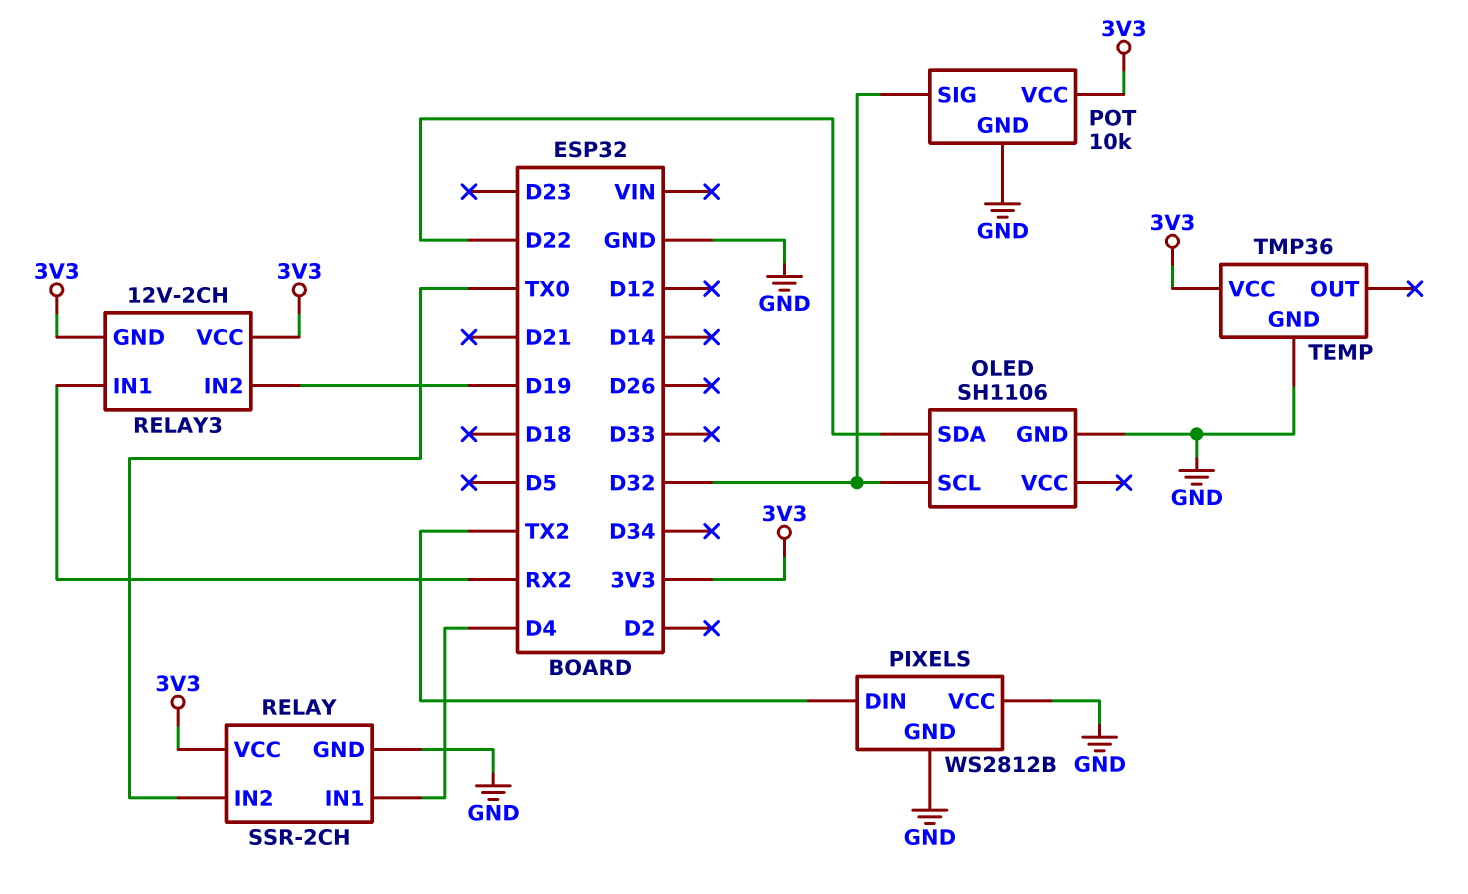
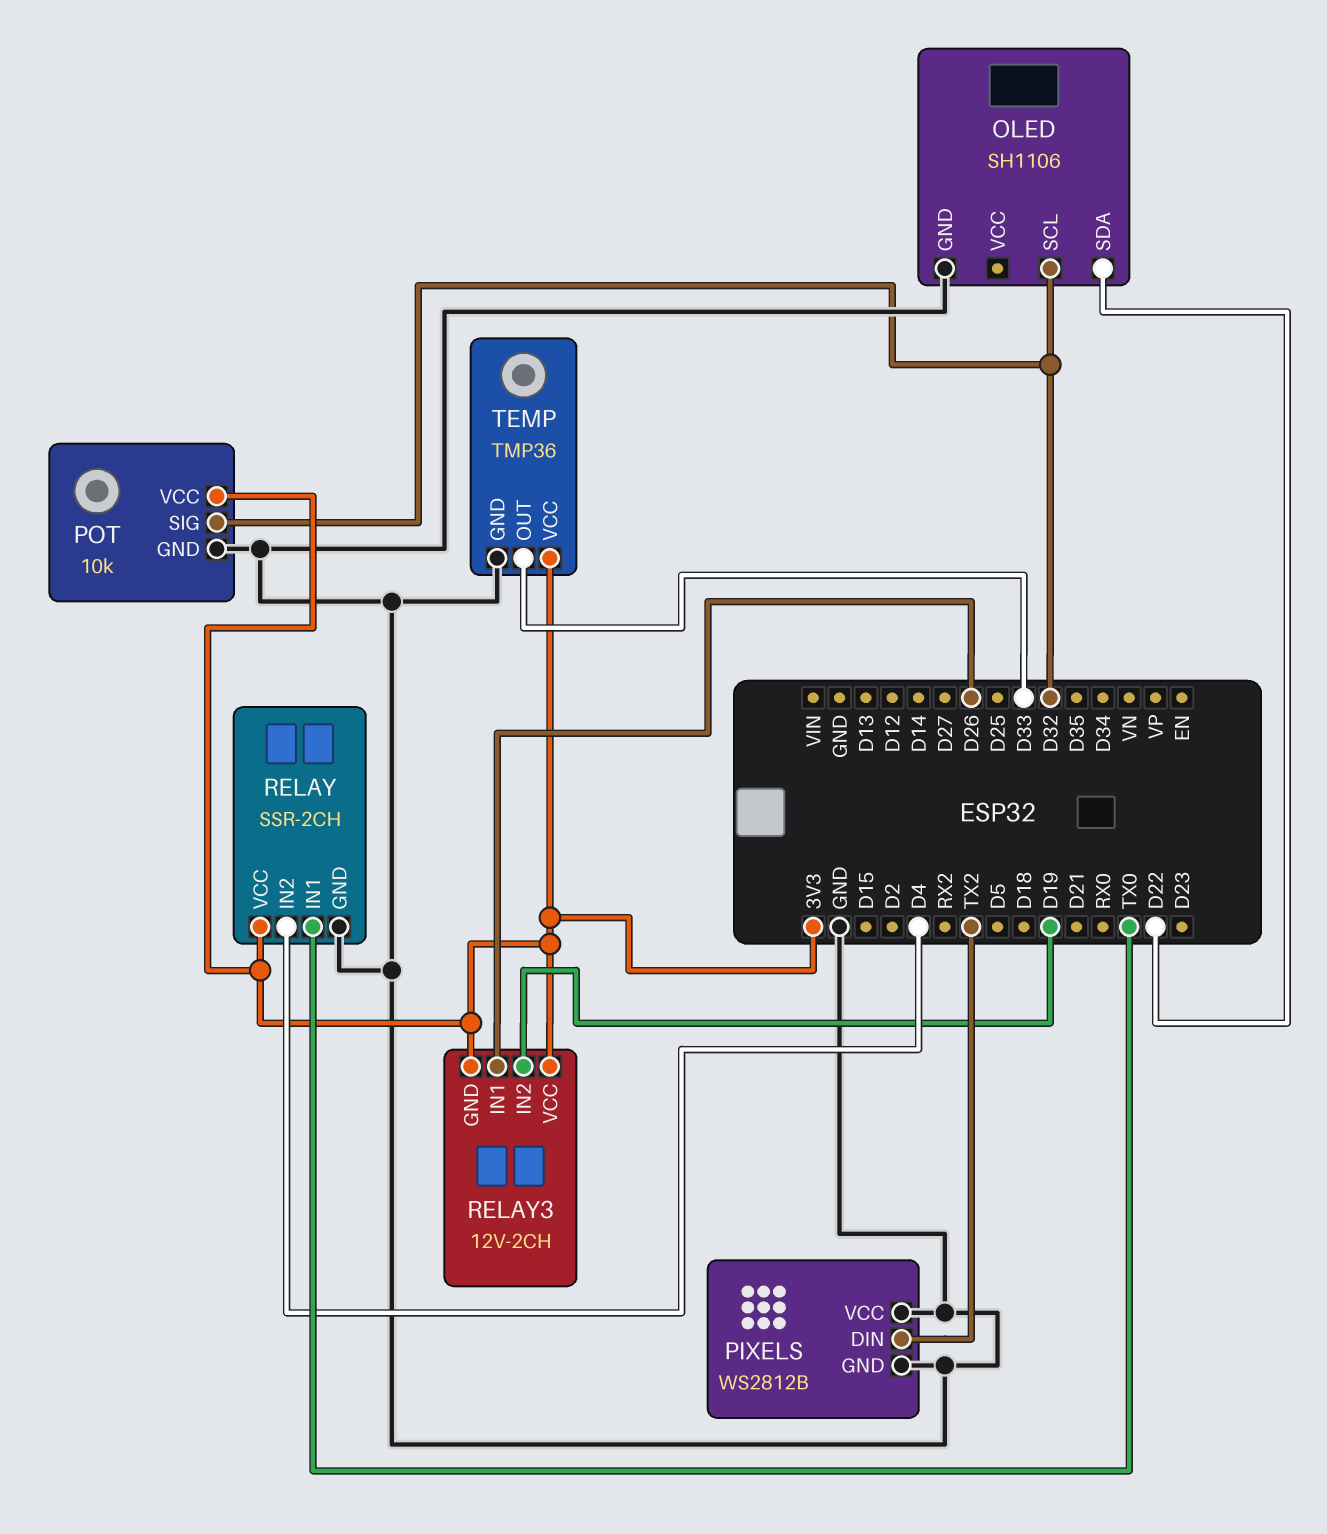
RELAY pin IN1: D4 -> TX0
RELAY pin IN2: TX0 -> D4
RELAY3 pin IN1: RX2 -> D26
TEMP pin OUT: none -> D33

